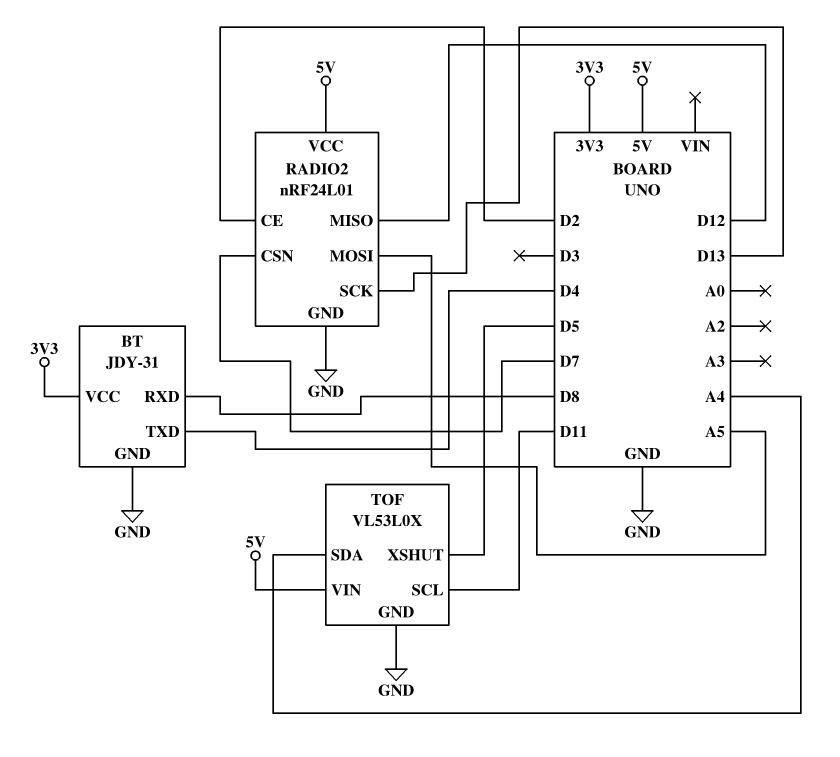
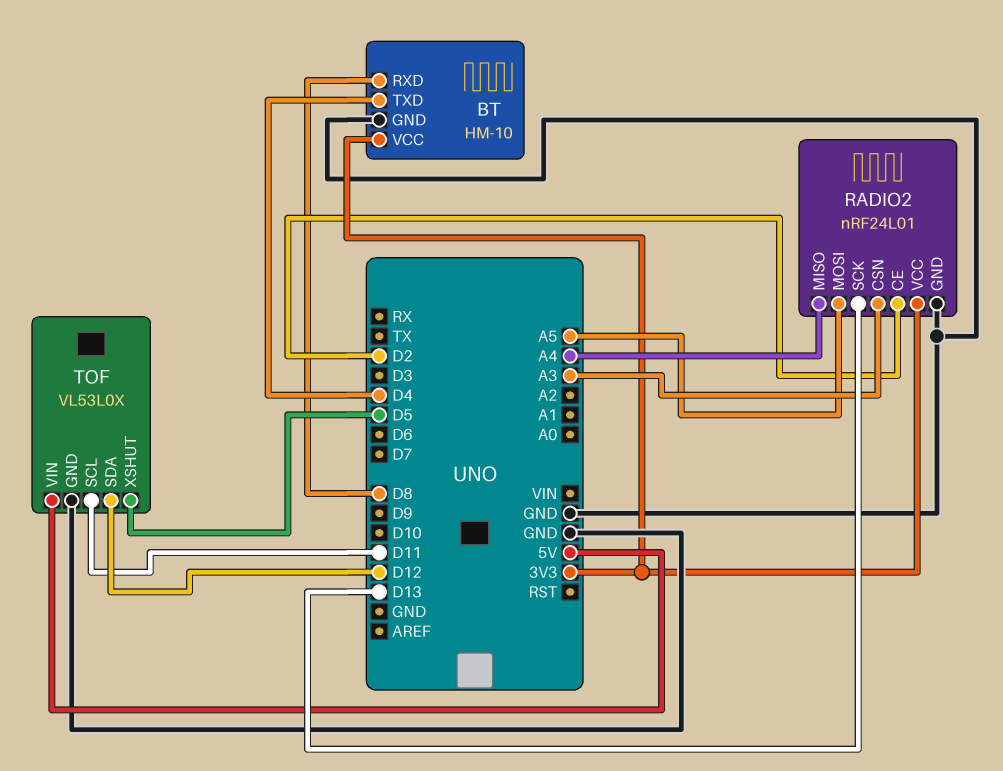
BT: JDY-31 -> HM-10
RADIO2 pin CSN: D7 -> A3
RADIO2 pin MISO: D12 -> A4
RADIO2 pin VCC: 5V -> 3V3
TOF pin SDA: A4 -> D12

